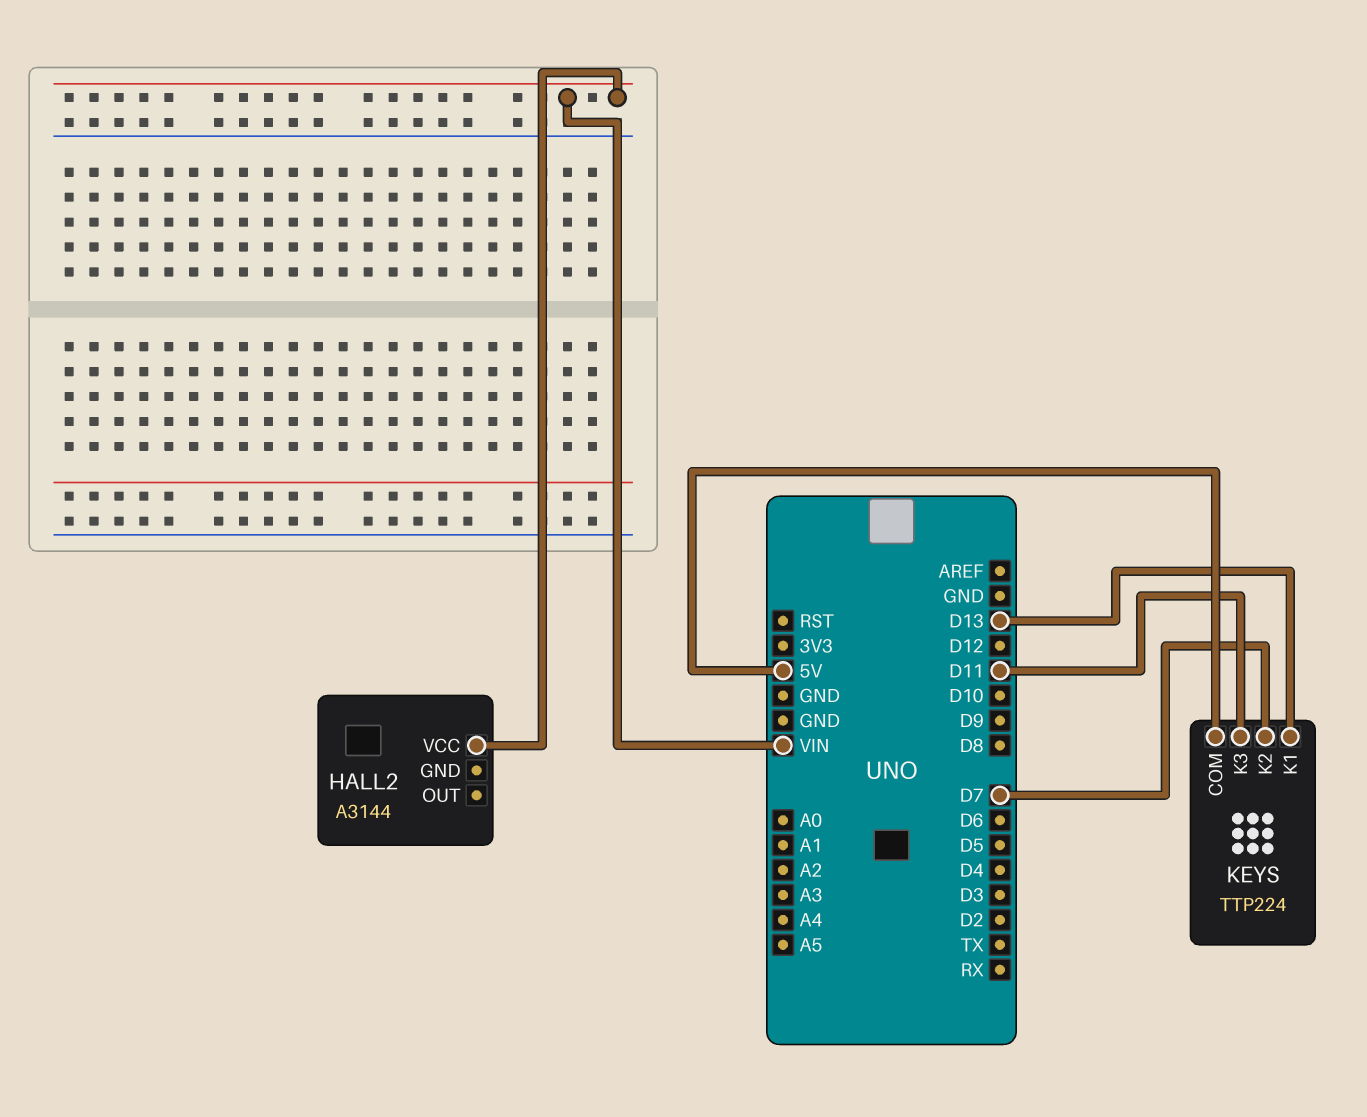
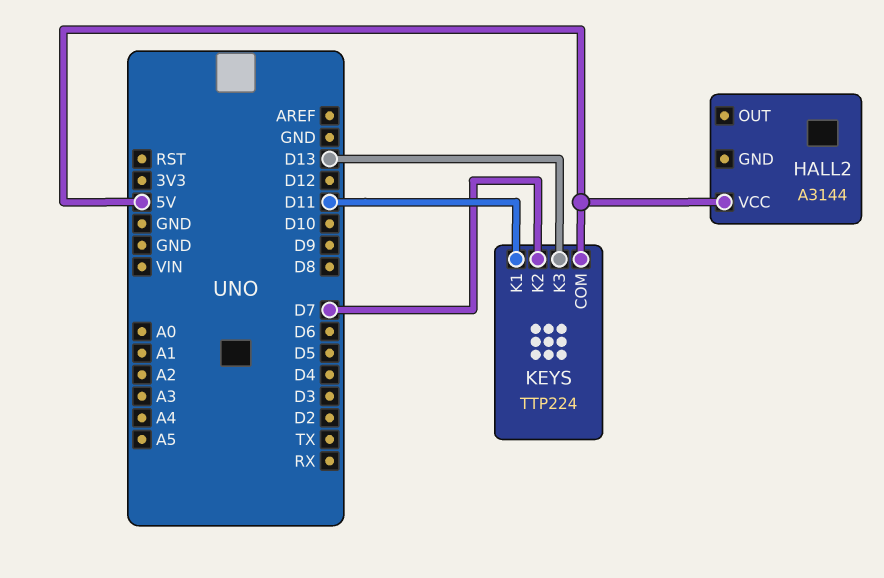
HALL2 pin VCC: VIN -> 5V
KEYS pin K1: D13 -> D11
KEYS pin K3: D11 -> D13

